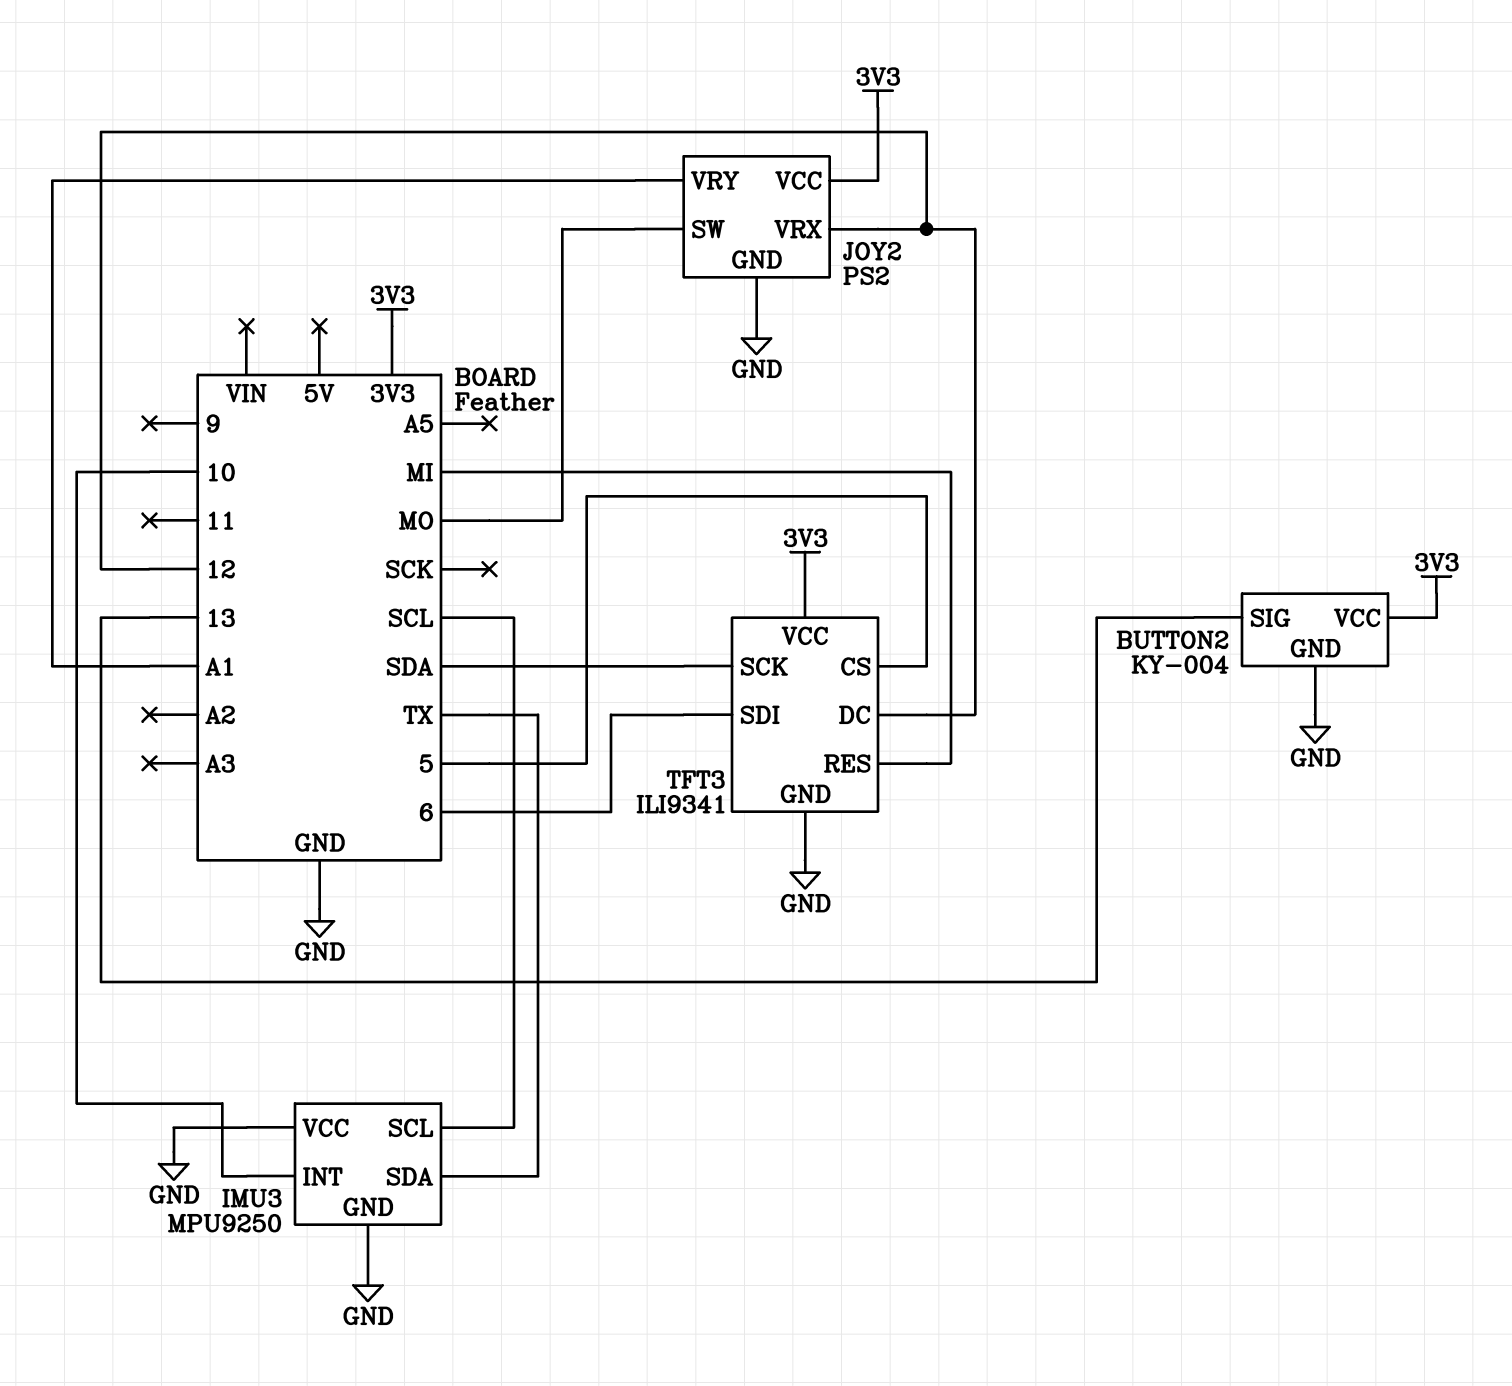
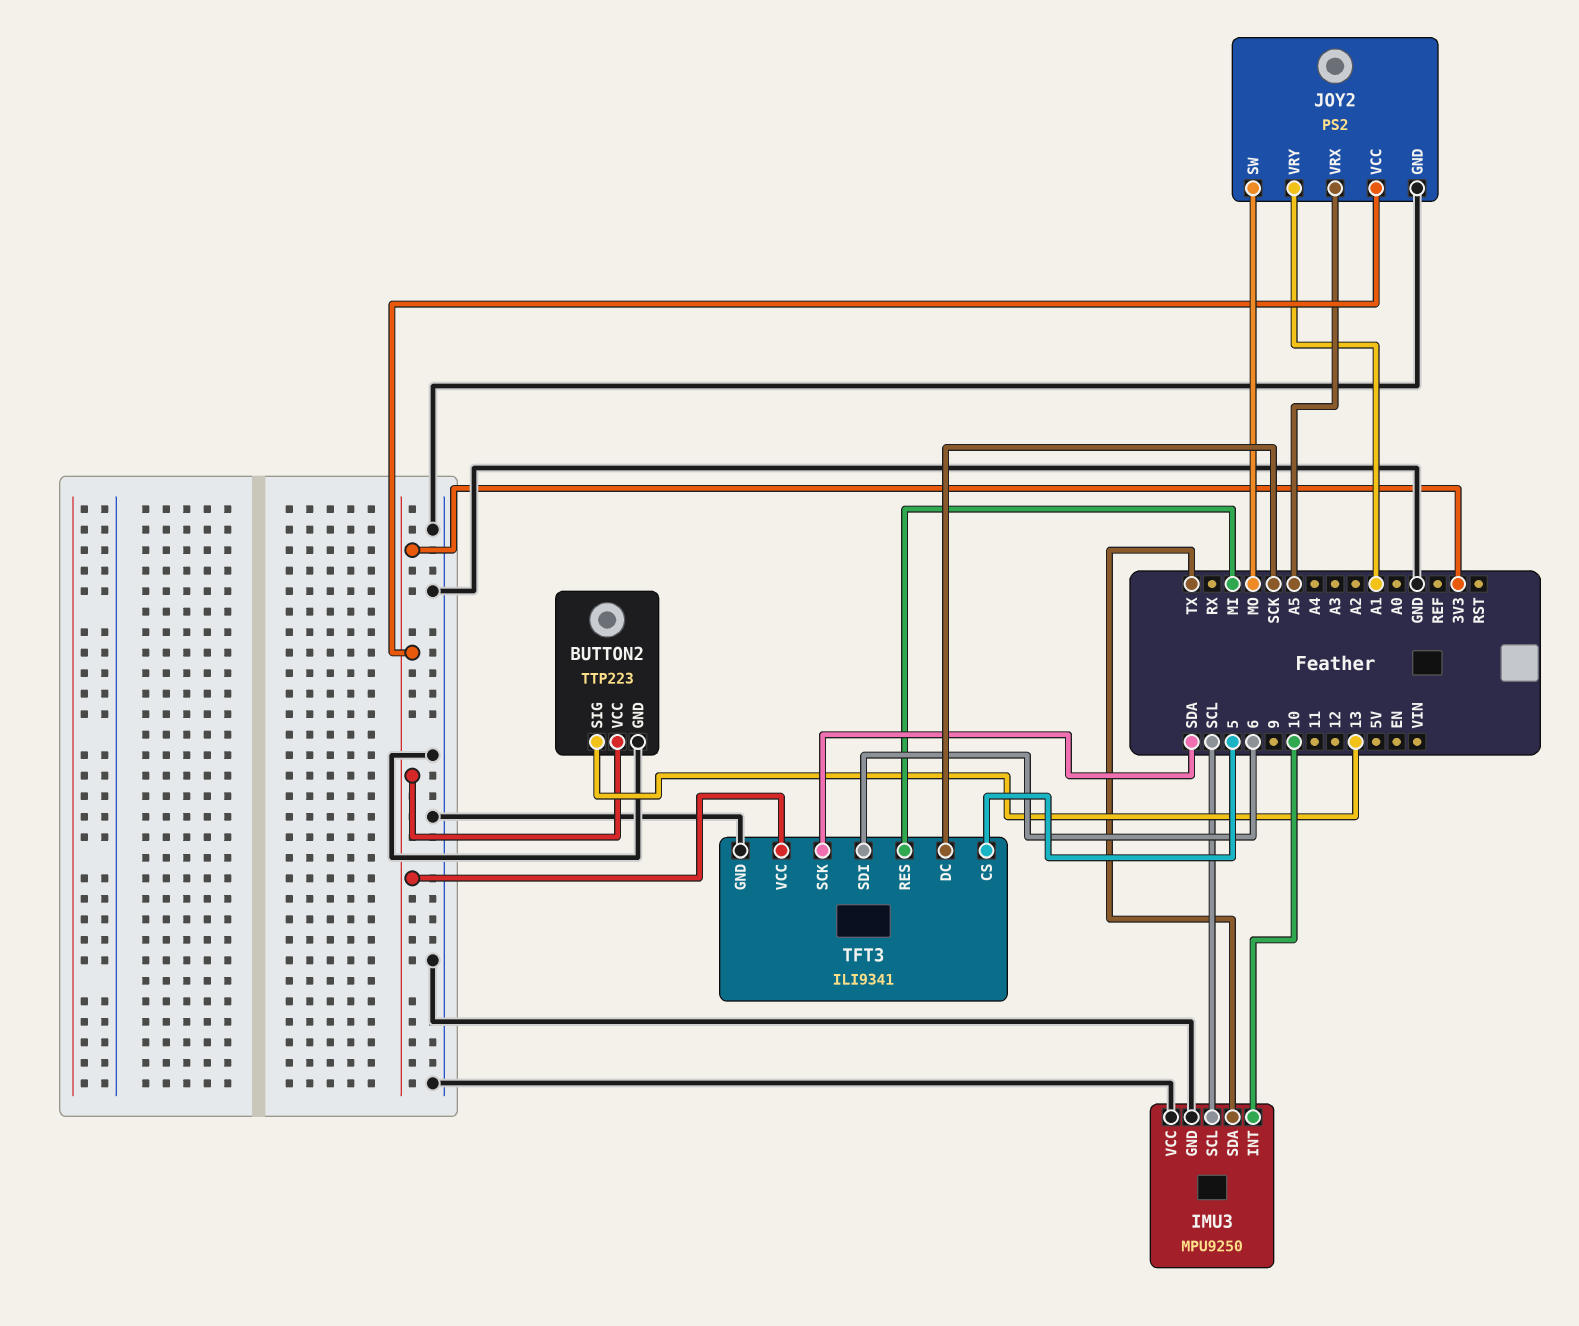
BUTTON2: KY-004 -> TTP223
JOY2 pin VRX: 12 -> A5
TFT3 pin DC: 12 -> SCK

